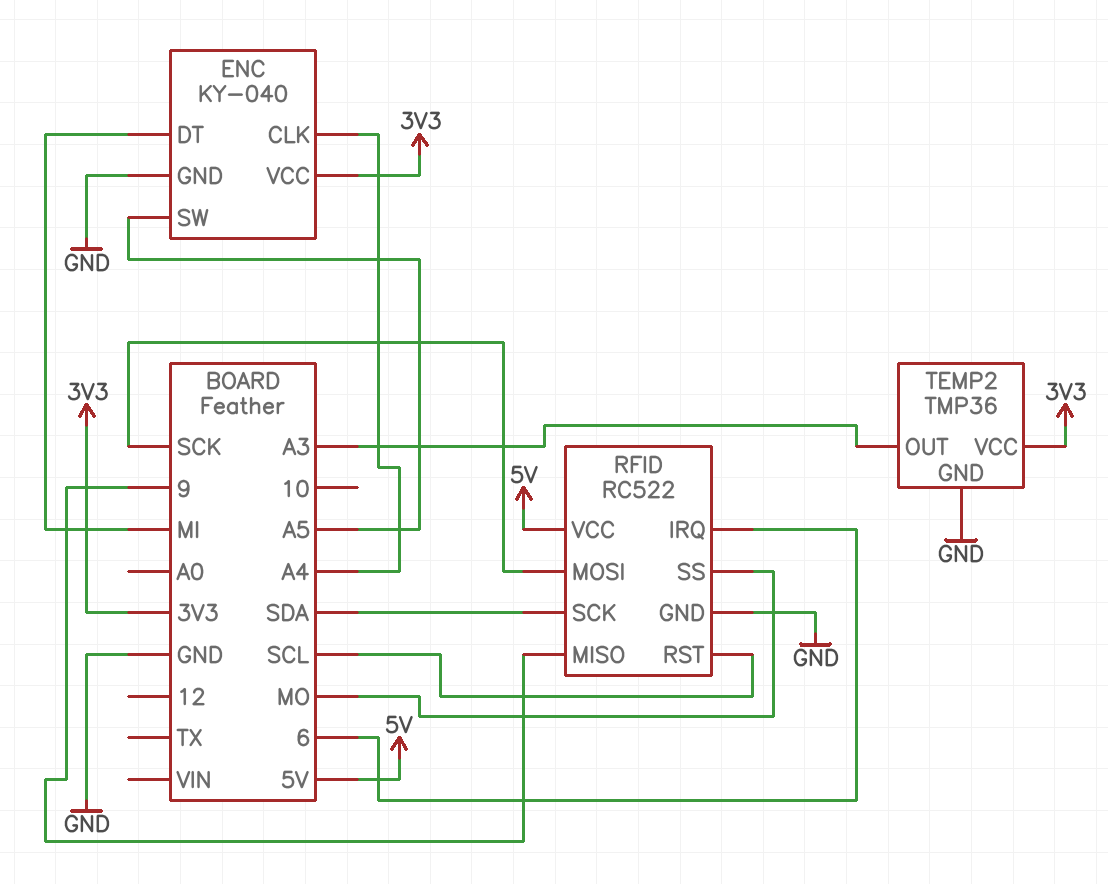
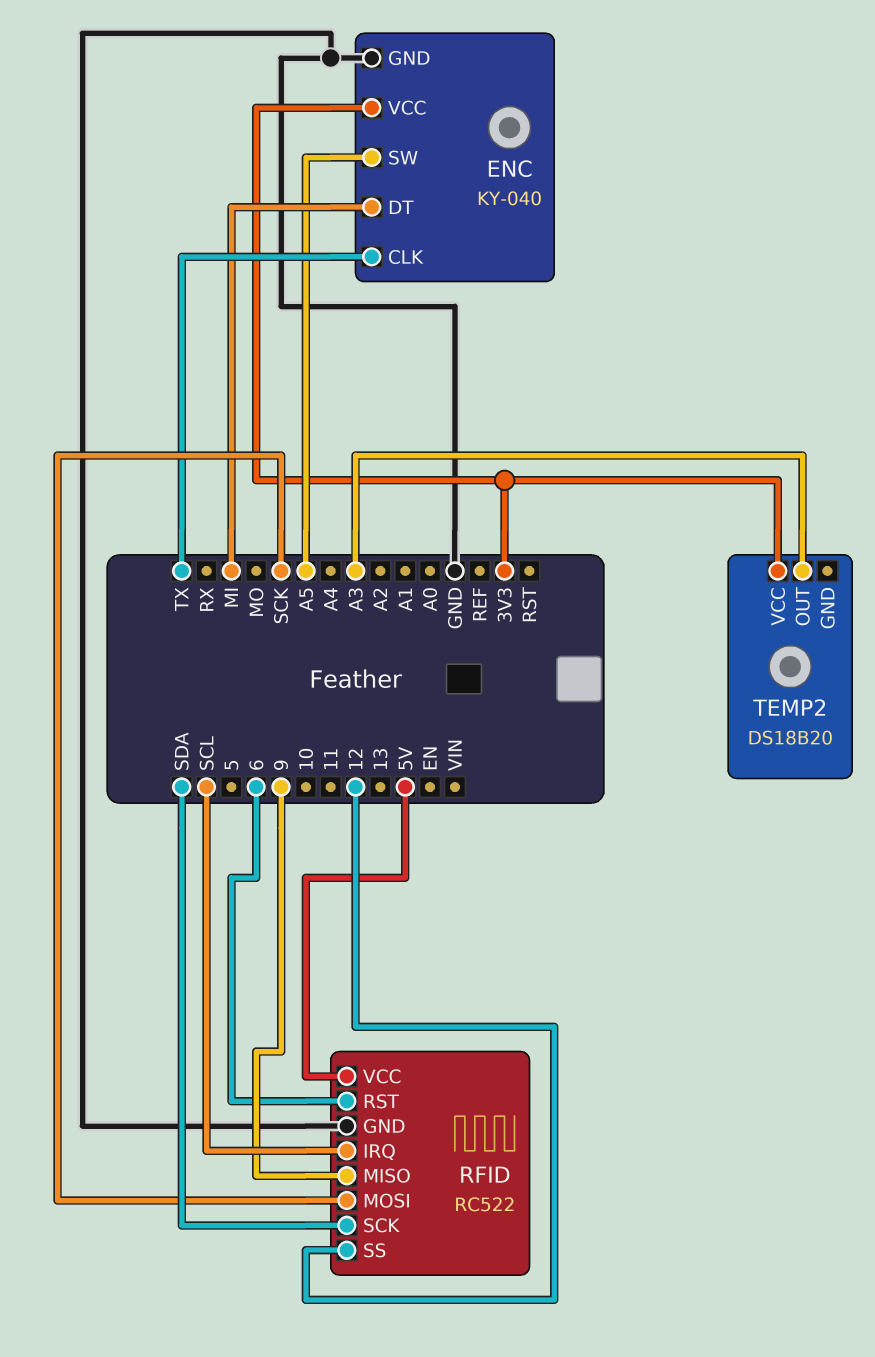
ENC pin CLK: A4 -> TX
RFID pin IRQ: 6 -> SCL
RFID pin RST: SCL -> 6
RFID pin SS: MO -> 12
TEMP2: TMP36 -> DS18B20
TEMP2 pin GND: GND -> none

